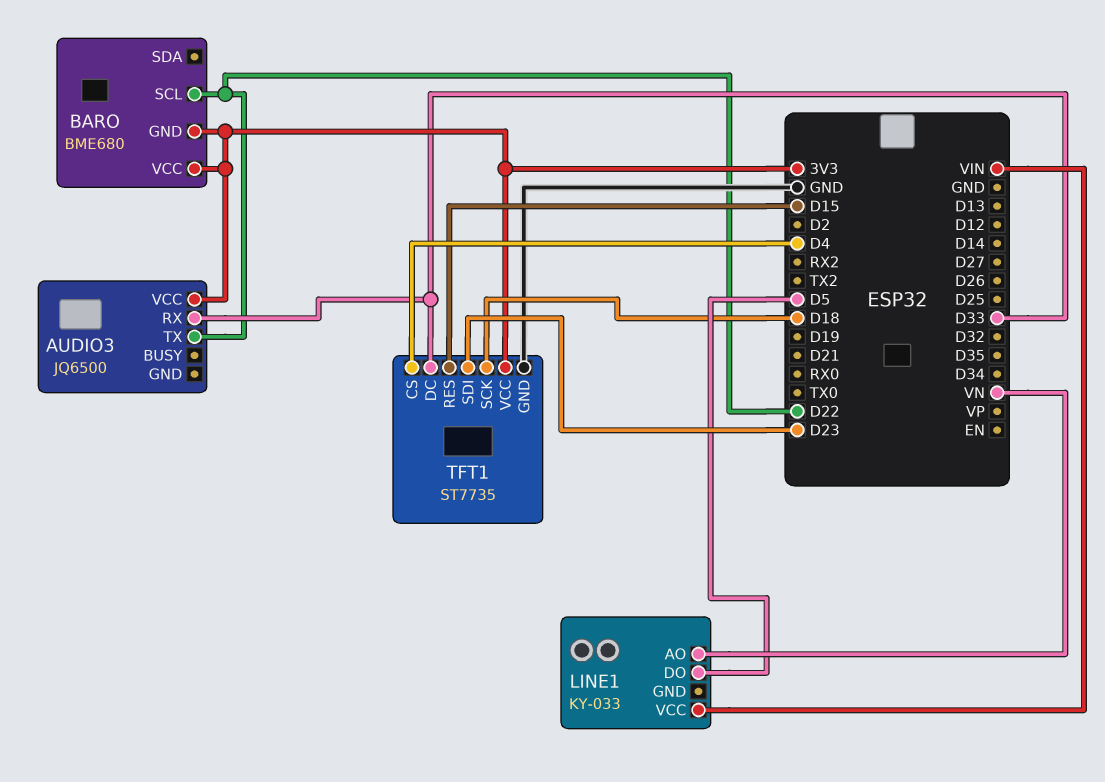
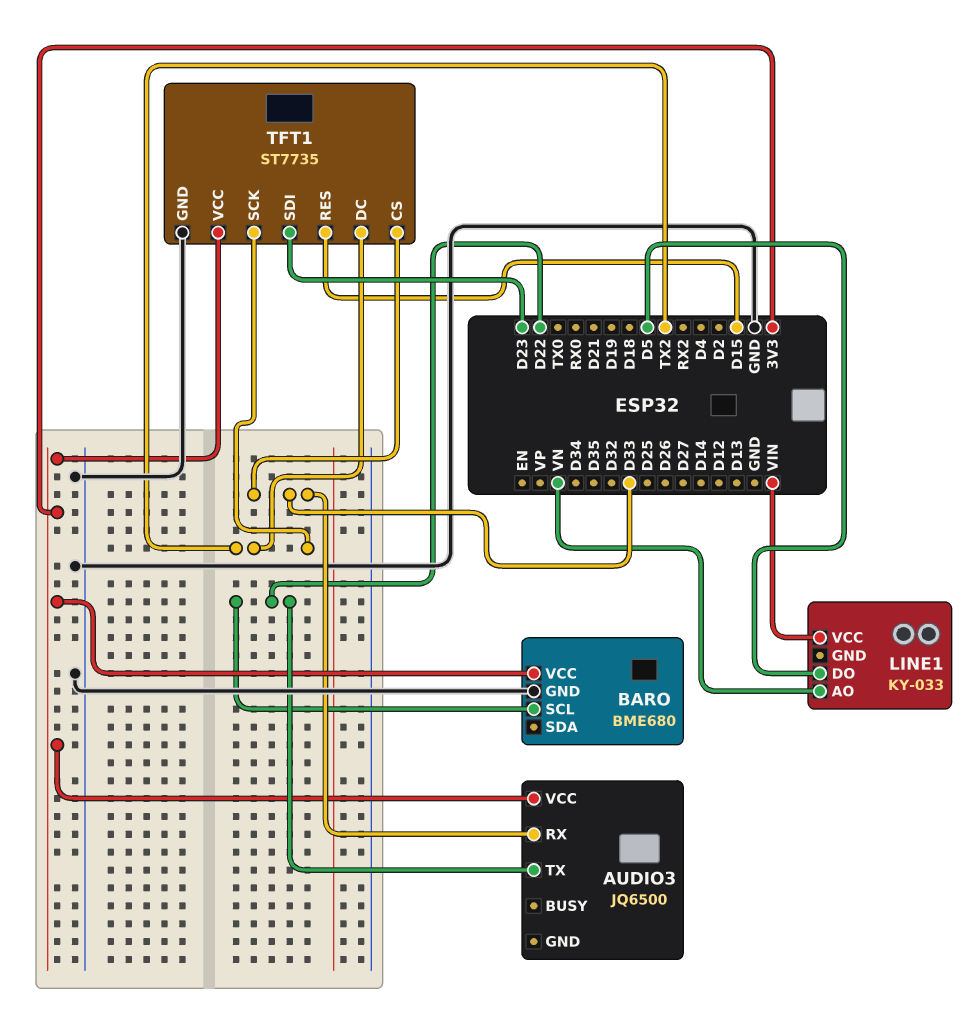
BARO pin GND: 3V3 -> GND
TFT1 pin CS: D4 -> D33
TFT1 pin DC: D33 -> TX2
TFT1 pin SCK: D18 -> TX2

